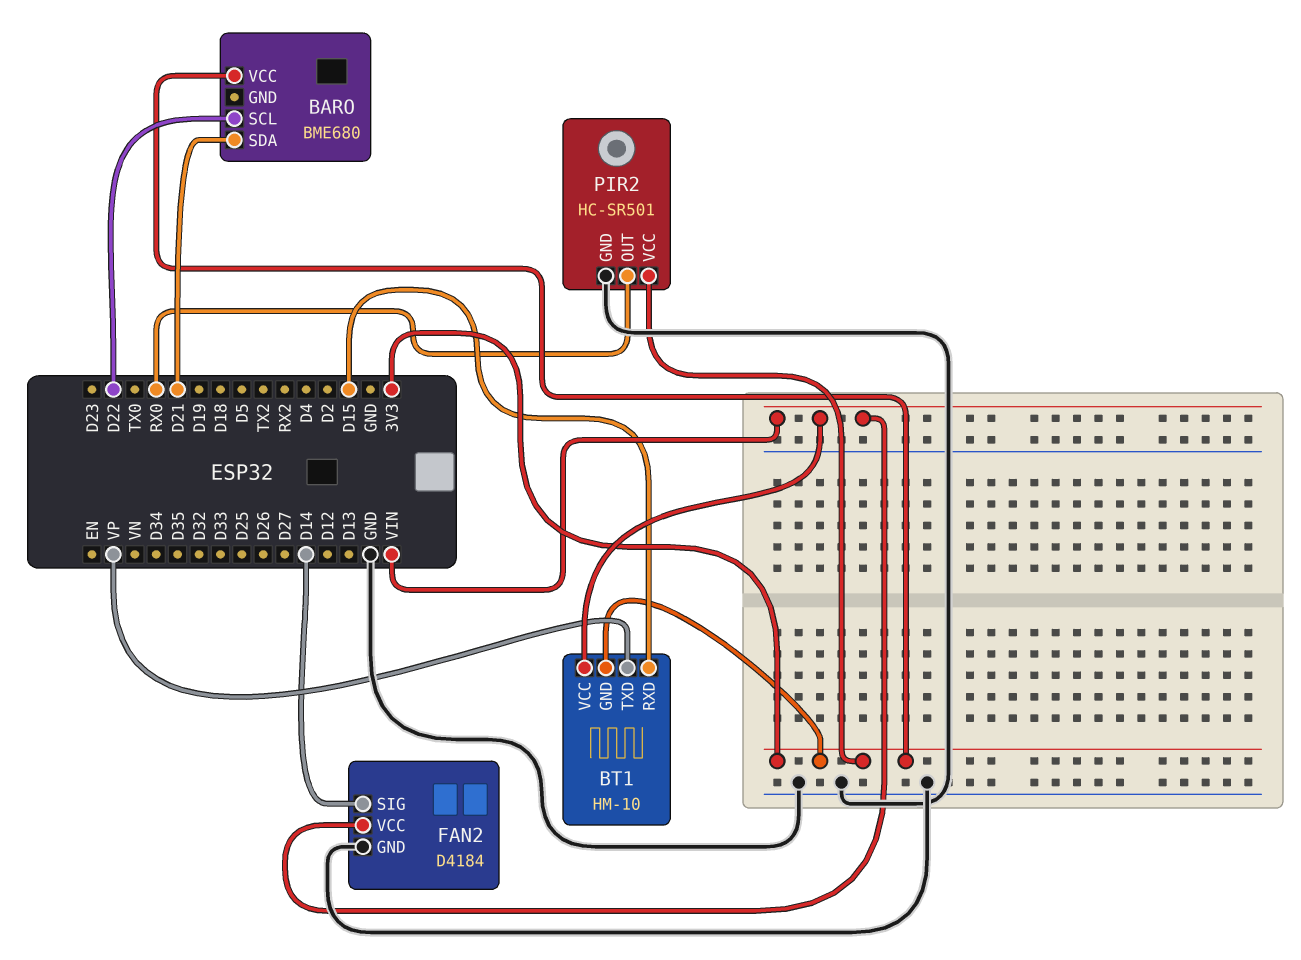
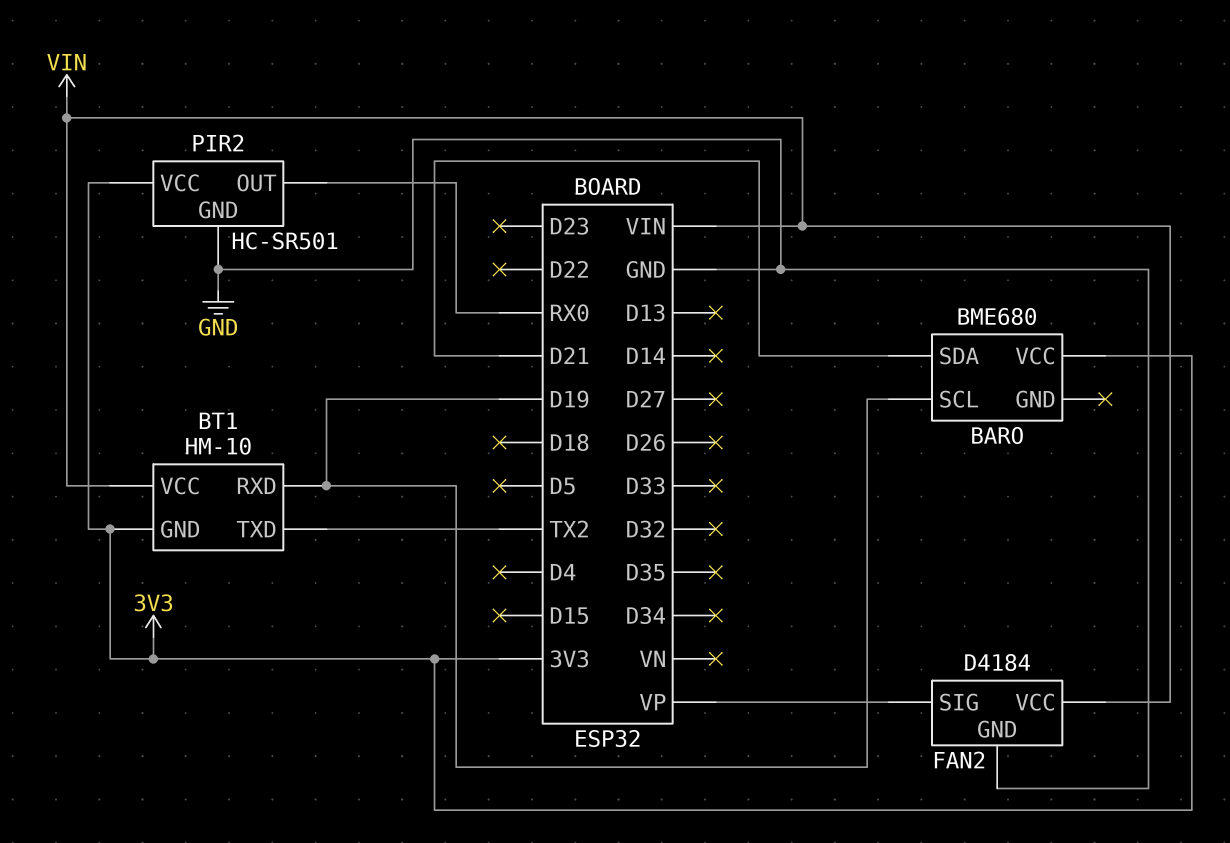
BARO pin SCL: D22 -> D19
BT1 pin RXD: D15 -> D19
BT1 pin TXD: VP -> TX2
FAN2 pin SIG: D14 -> VP

